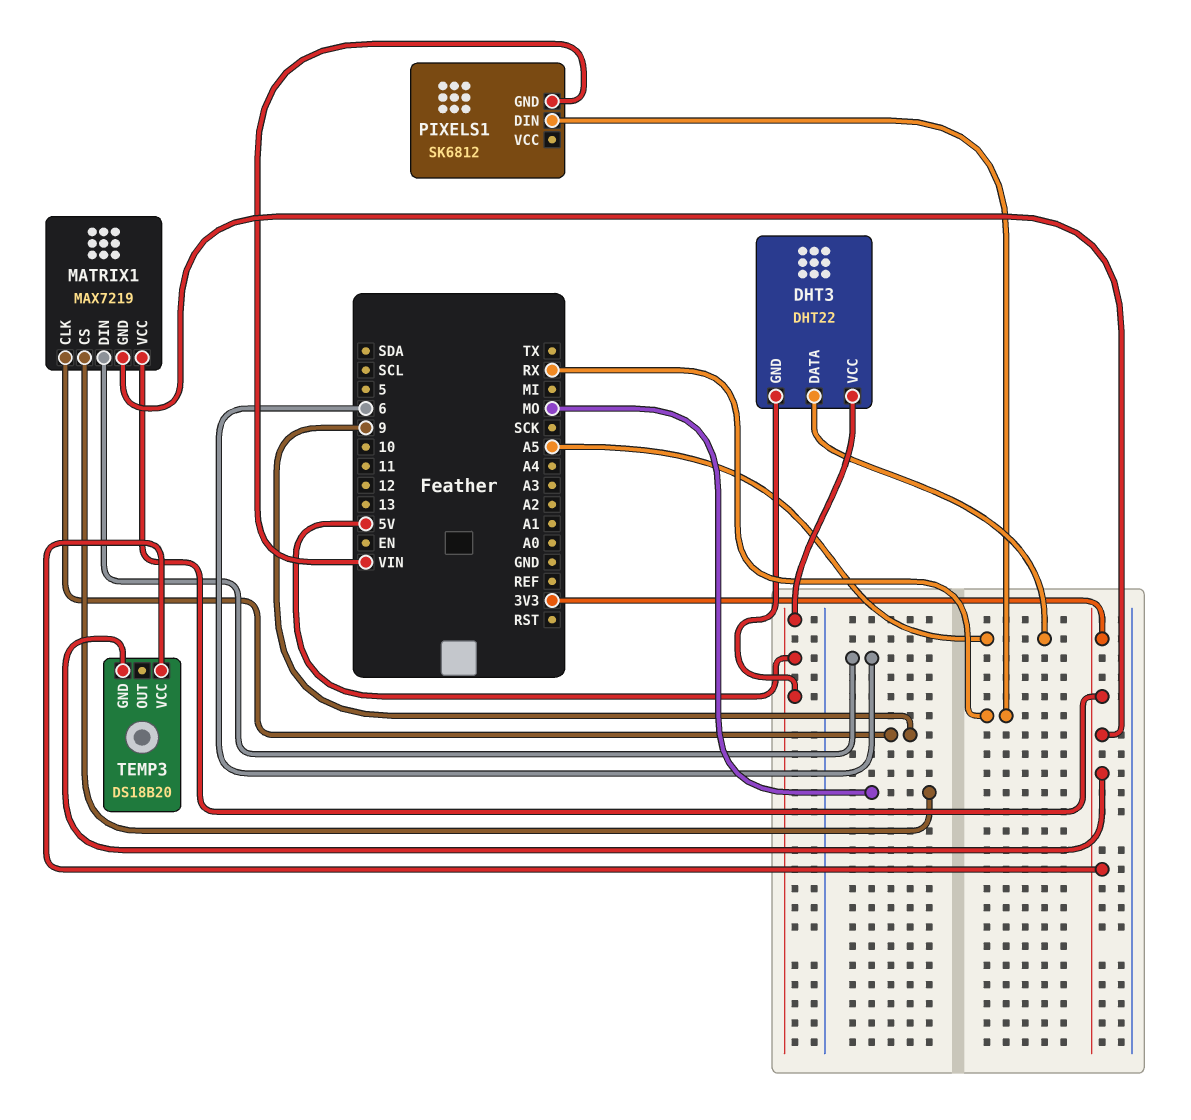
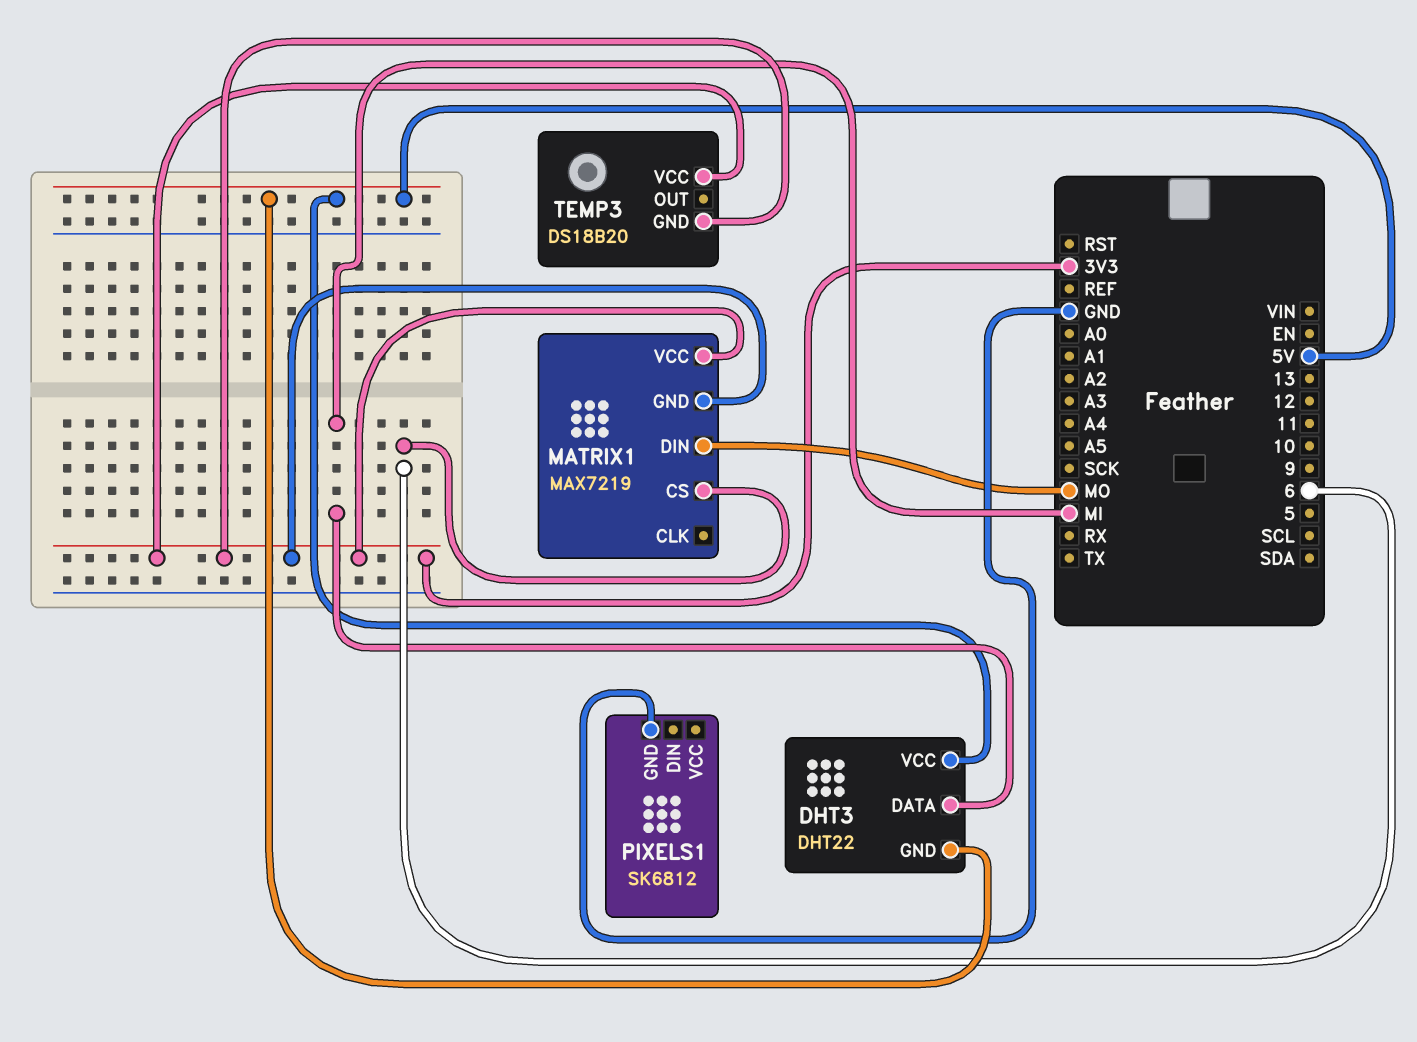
DHT3 pin DATA: A5 -> MI
MATRIX1 pin CLK: 9 -> none
MATRIX1 pin CS: MO -> 6
MATRIX1 pin DIN: 6 -> MO
PIXELS1 pin DIN: RX -> none
PIXELS1 pin GND: VIN -> GND

